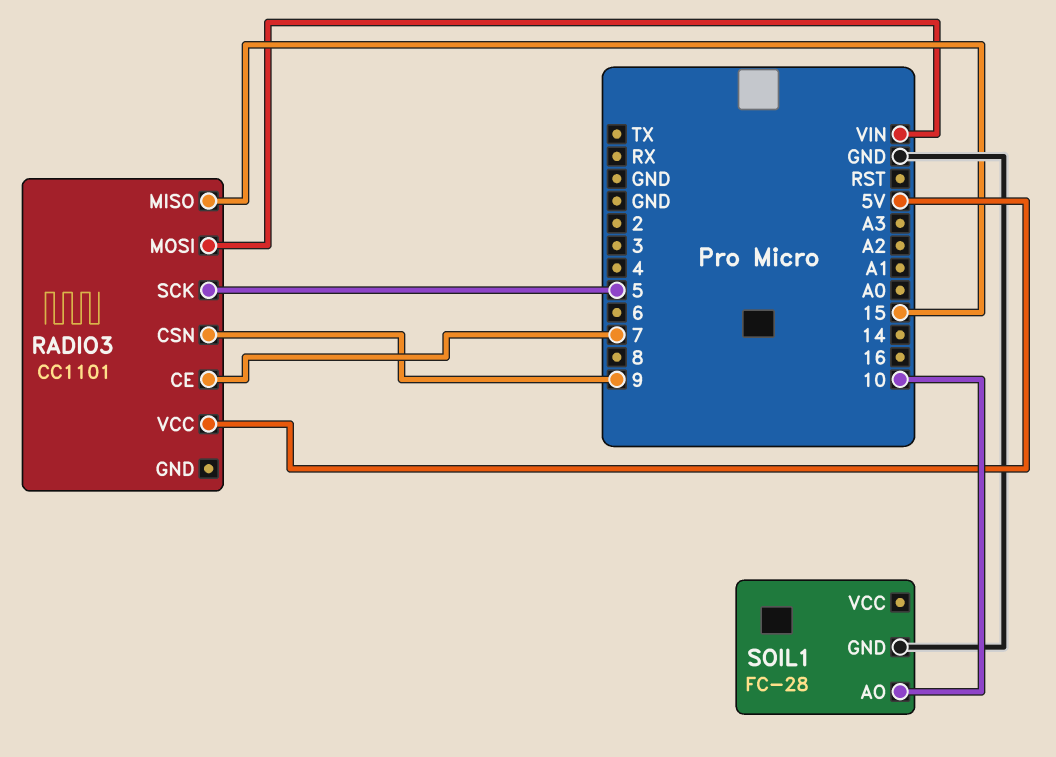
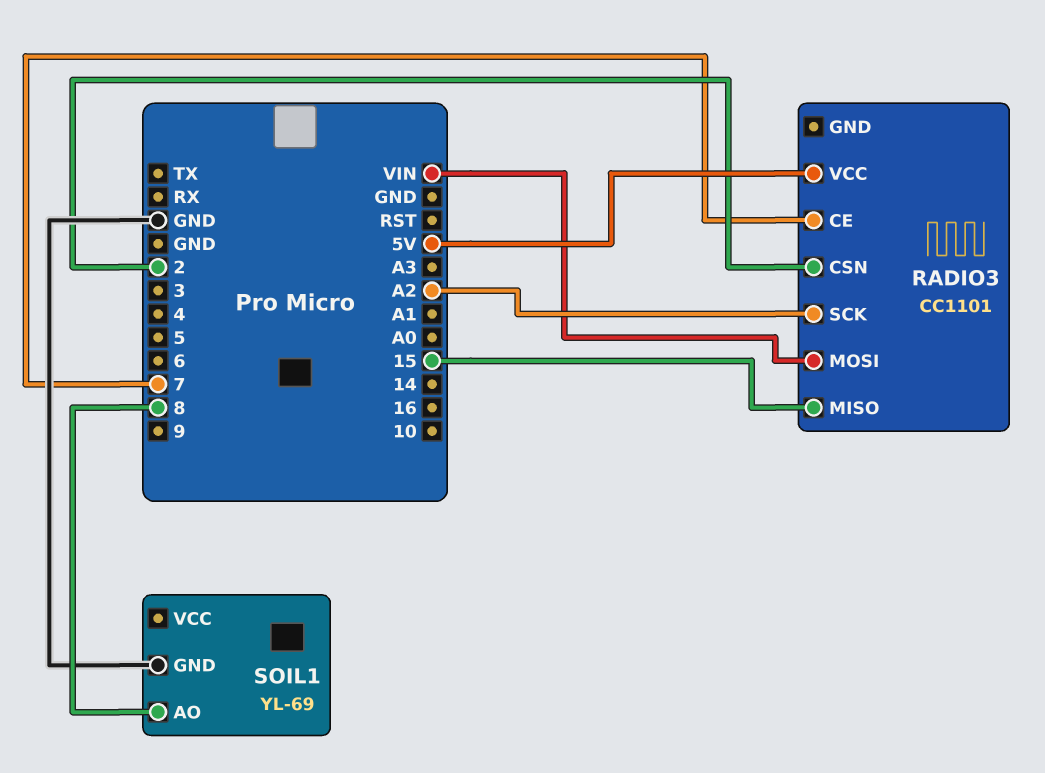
RADIO3 pin CSN: 9 -> 2
RADIO3 pin SCK: 5 -> A2
SOIL1: FC-28 -> YL-69
SOIL1 pin AO: 10 -> 8

